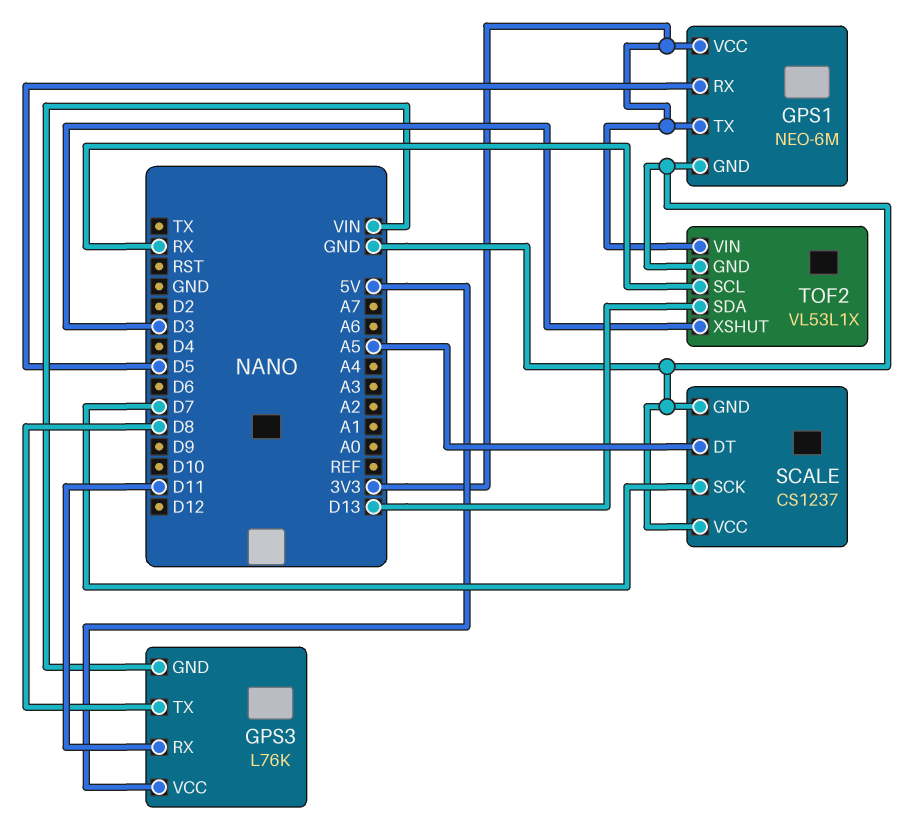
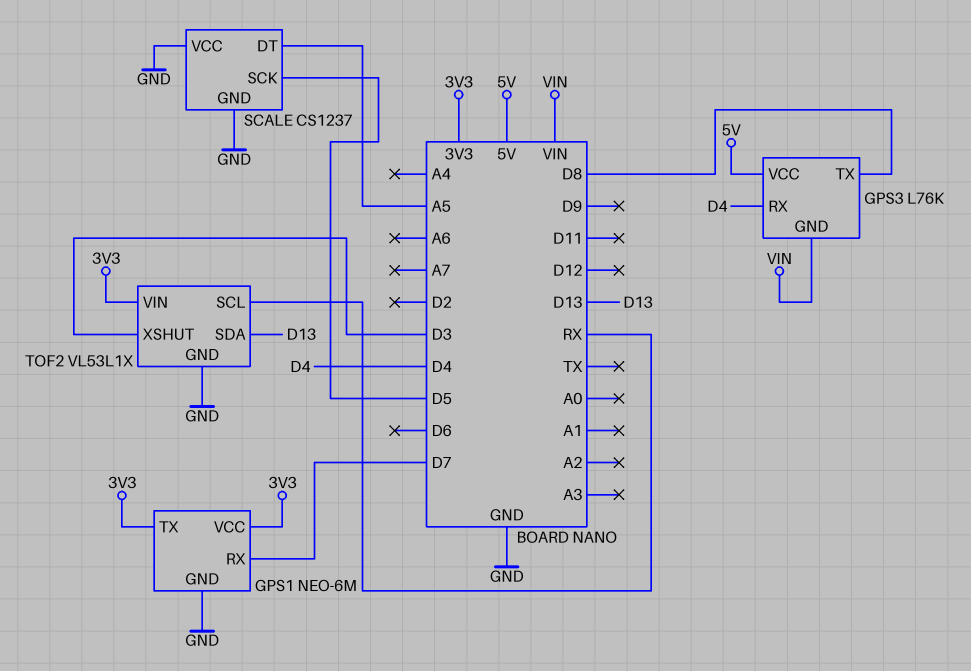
GPS1 pin RX: D5 -> D7
GPS3 pin RX: D11 -> D4
SCALE pin SCK: D7 -> D5

